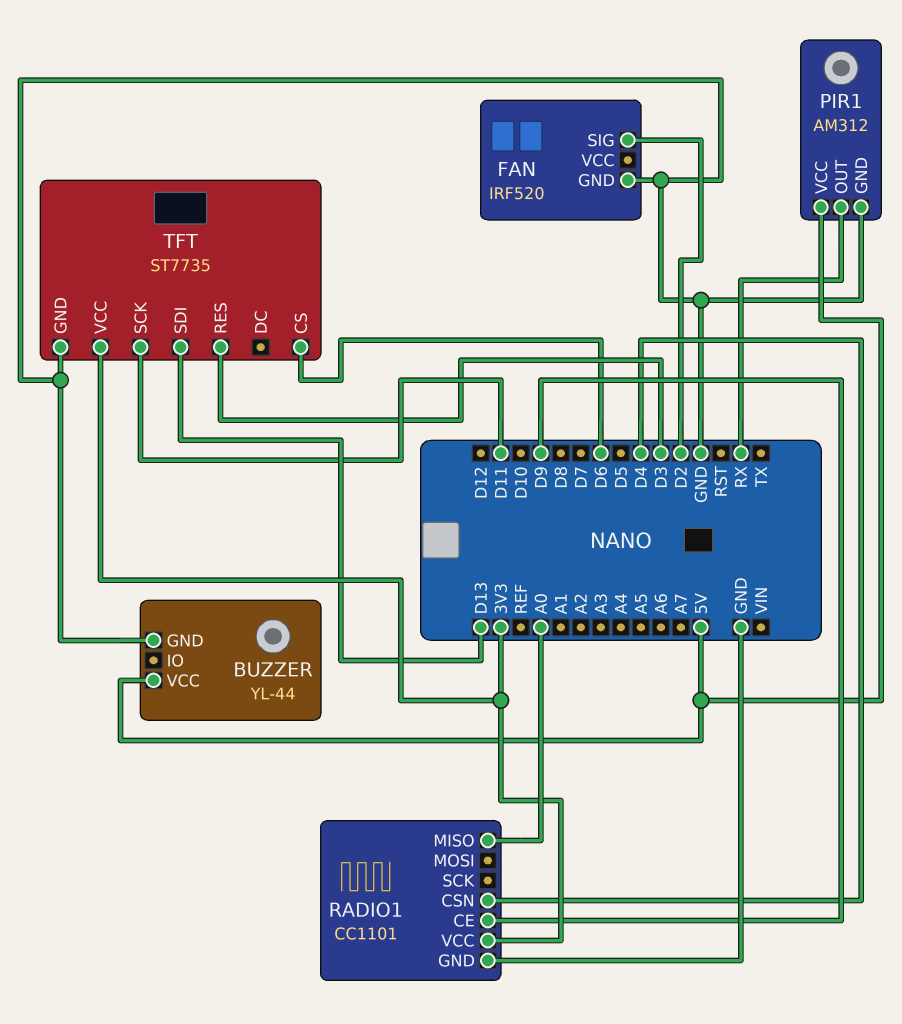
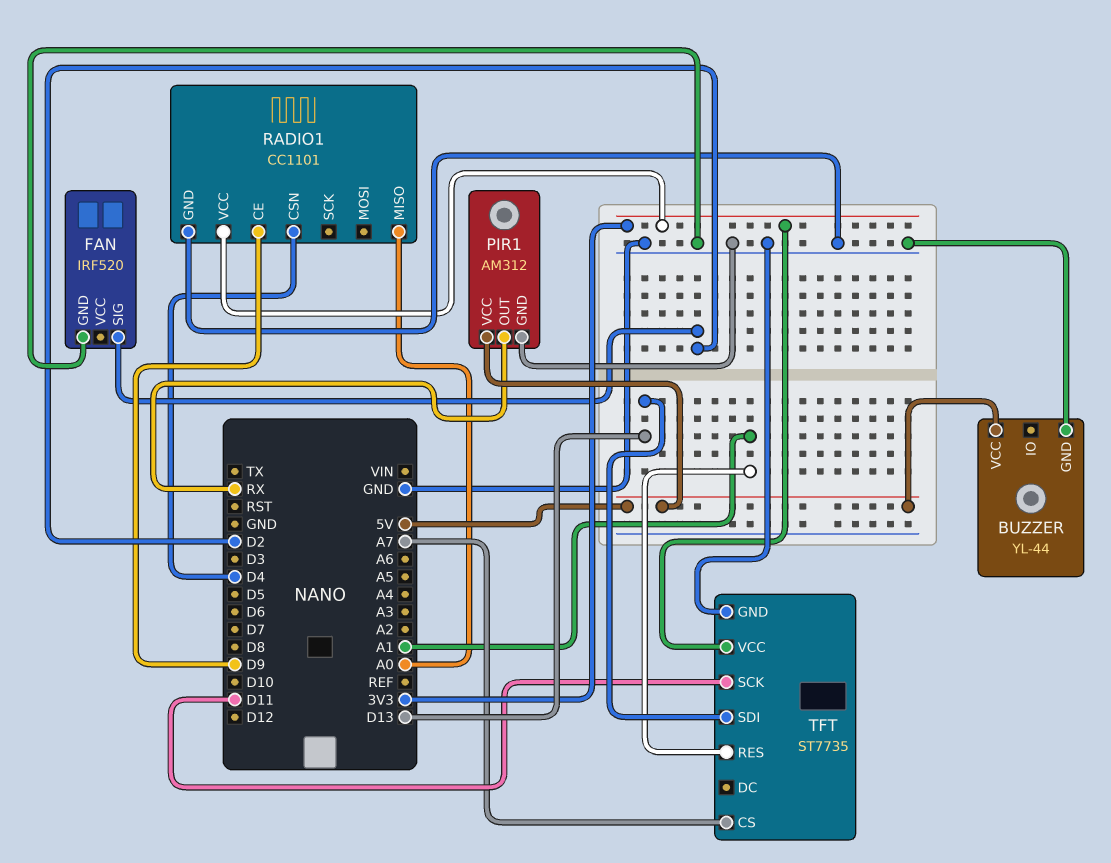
TFT pin CS: D6 -> A7
TFT pin RES: D3 -> A1

